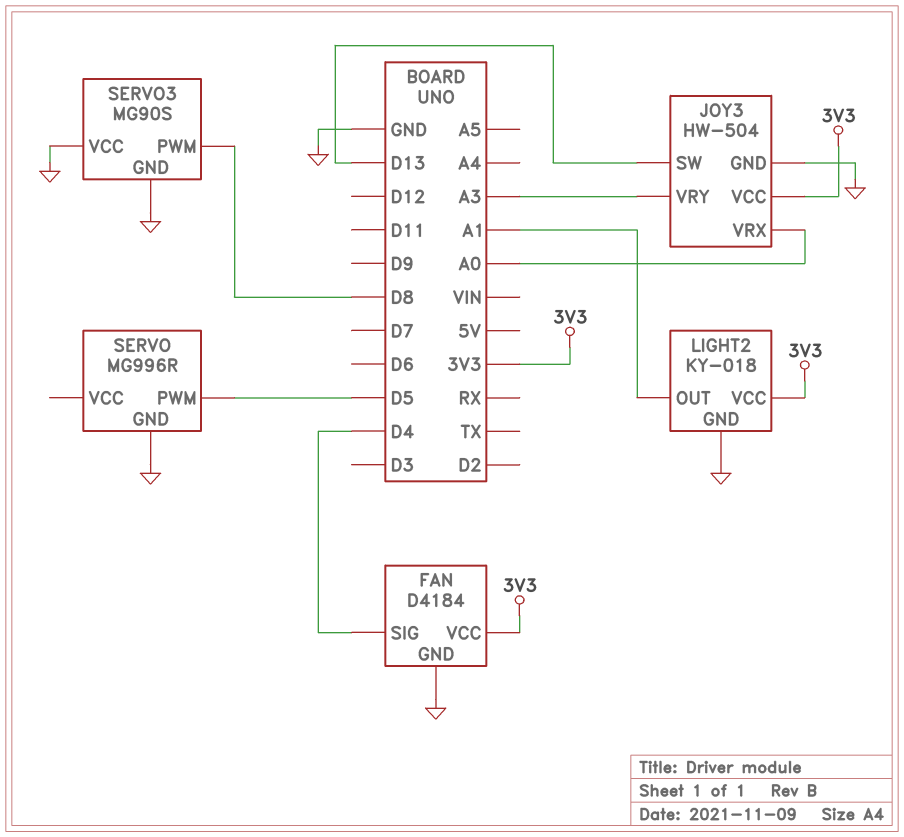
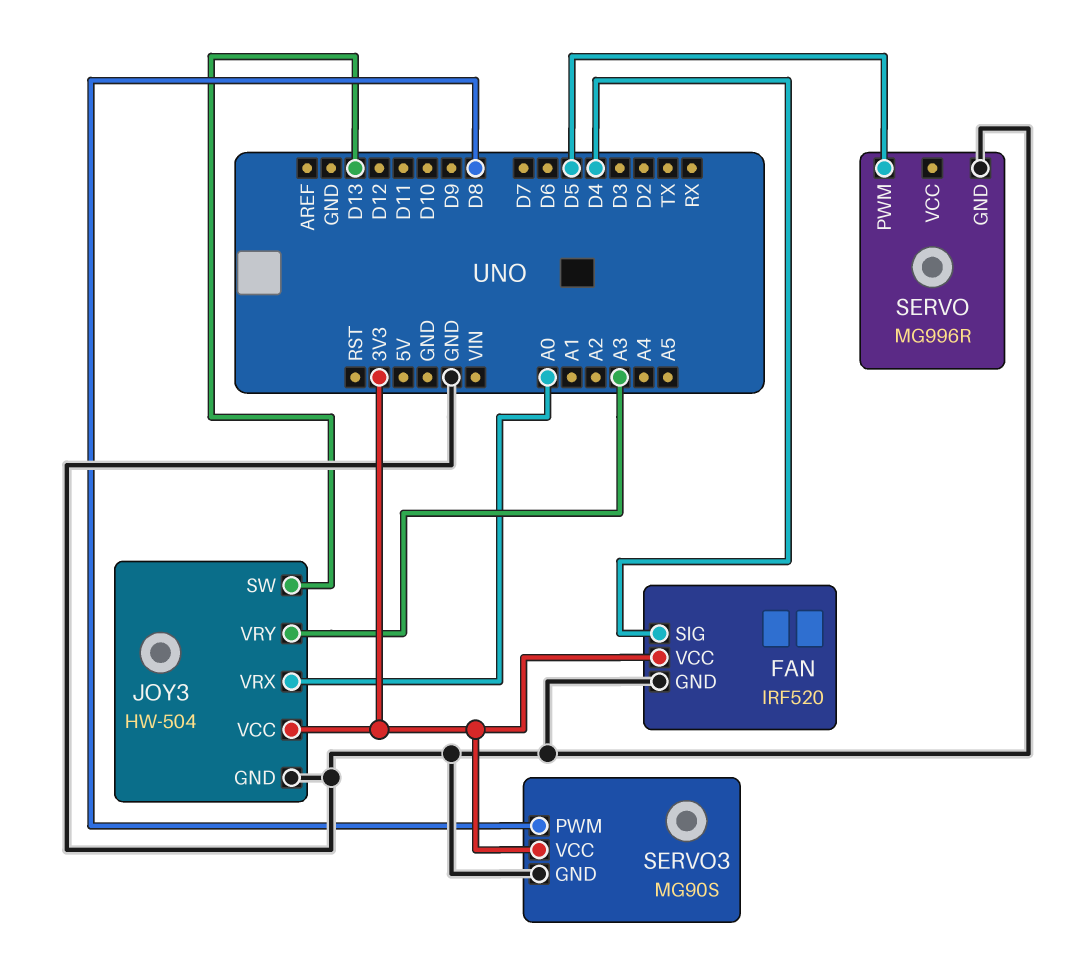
FAN: D4184 -> IRF520
LIGHT2: KY-018 -> none
LIGHT2 pin GND: GND -> none
LIGHT2 pin OUT: A1 -> none
LIGHT2 pin VCC: 3V3 -> none
SERVO3 pin VCC: GND -> 3V3

